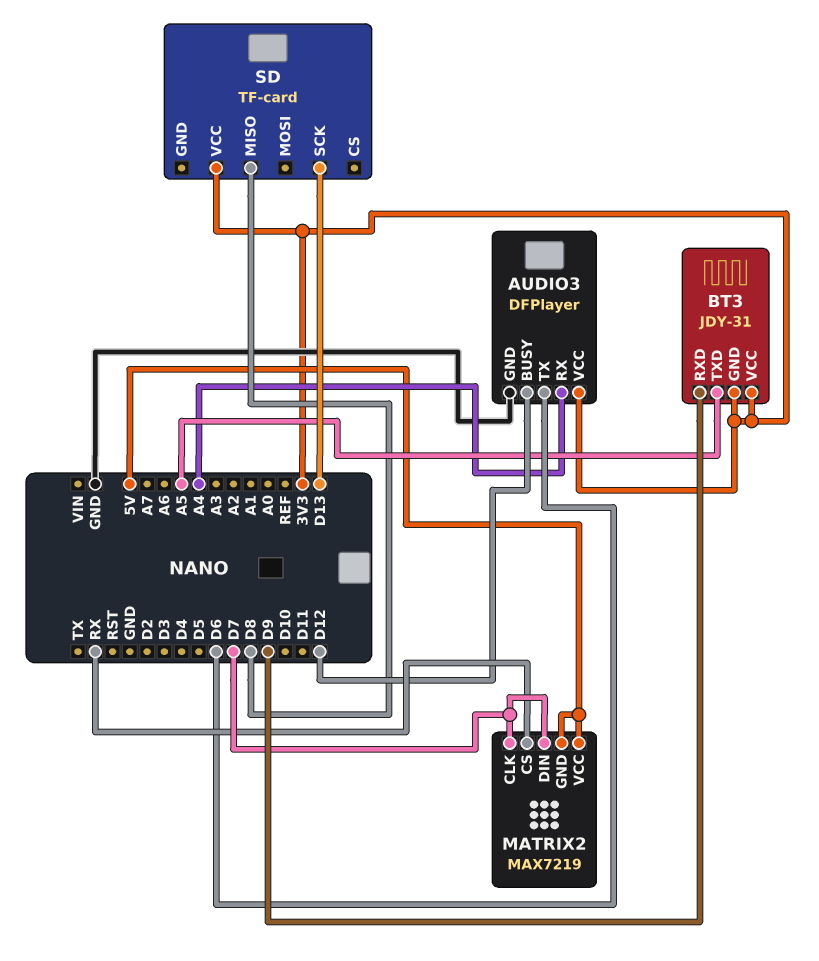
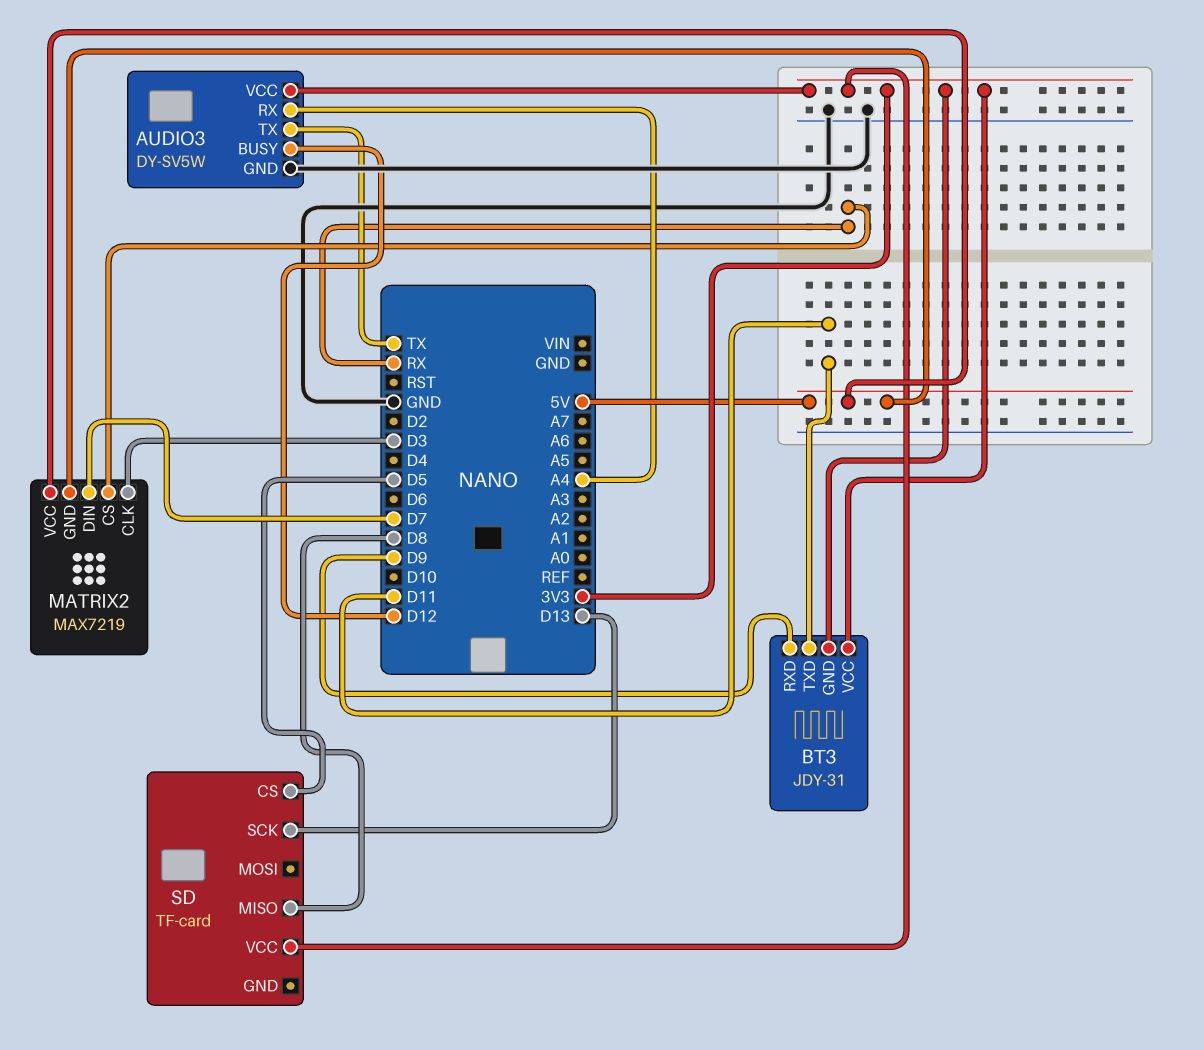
AUDIO3: DFPlayer -> DY-SV5W
AUDIO3 pin TX: D6 -> TX
BT3 pin TXD: A5 -> D11
MATRIX2 pin CLK: D7 -> D3
SD pin CS: none -> D5

